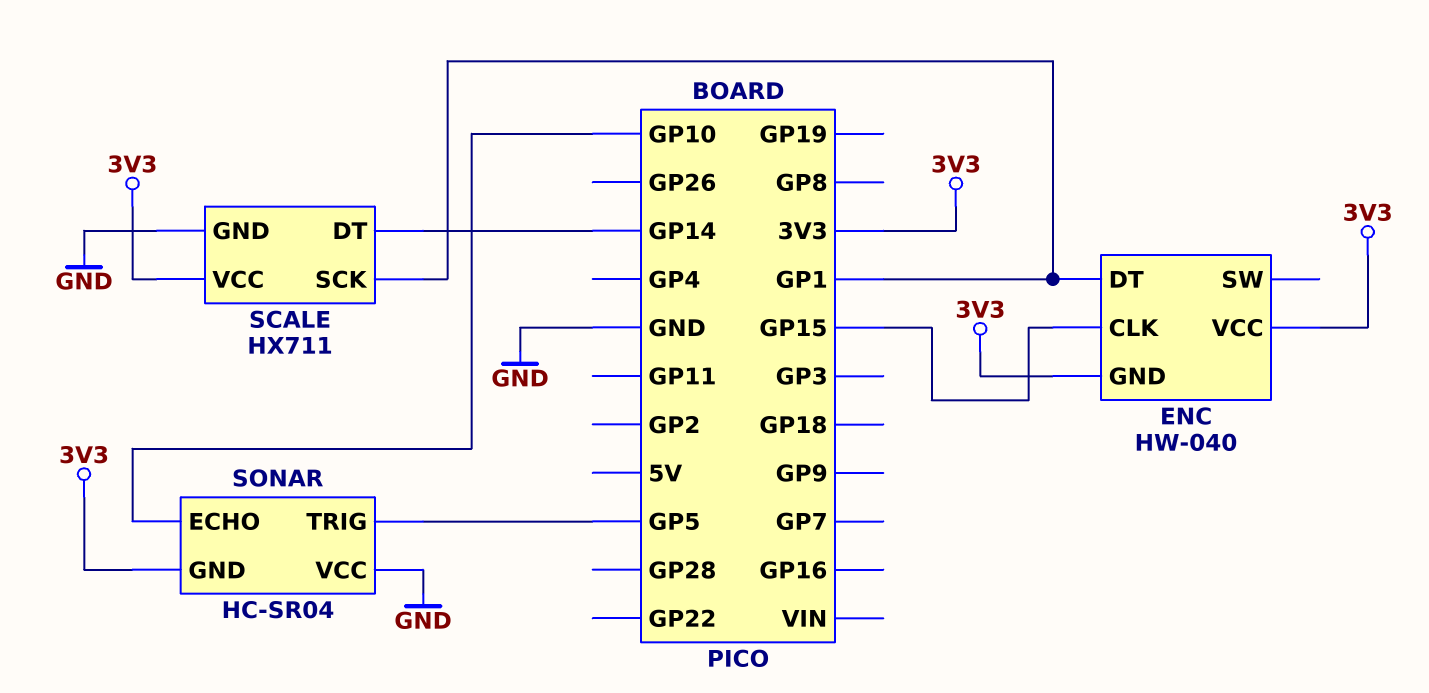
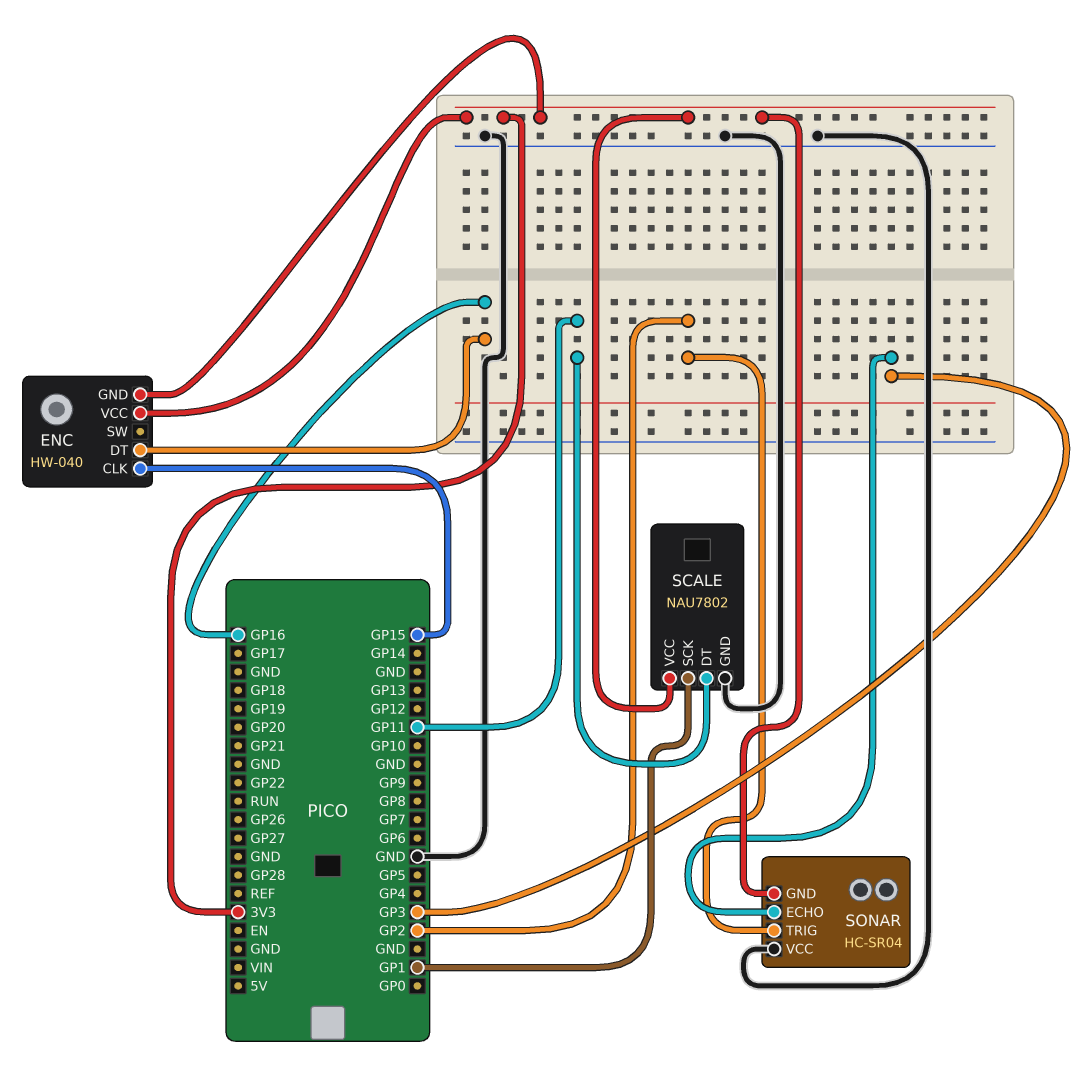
ENC pin DT: GP1 -> GP16
SCALE: HX711 -> NAU7802
SCALE pin DT: GP14 -> GP11
SONAR pin ECHO: GP10 -> GP3
SONAR pin TRIG: GP5 -> GP2

